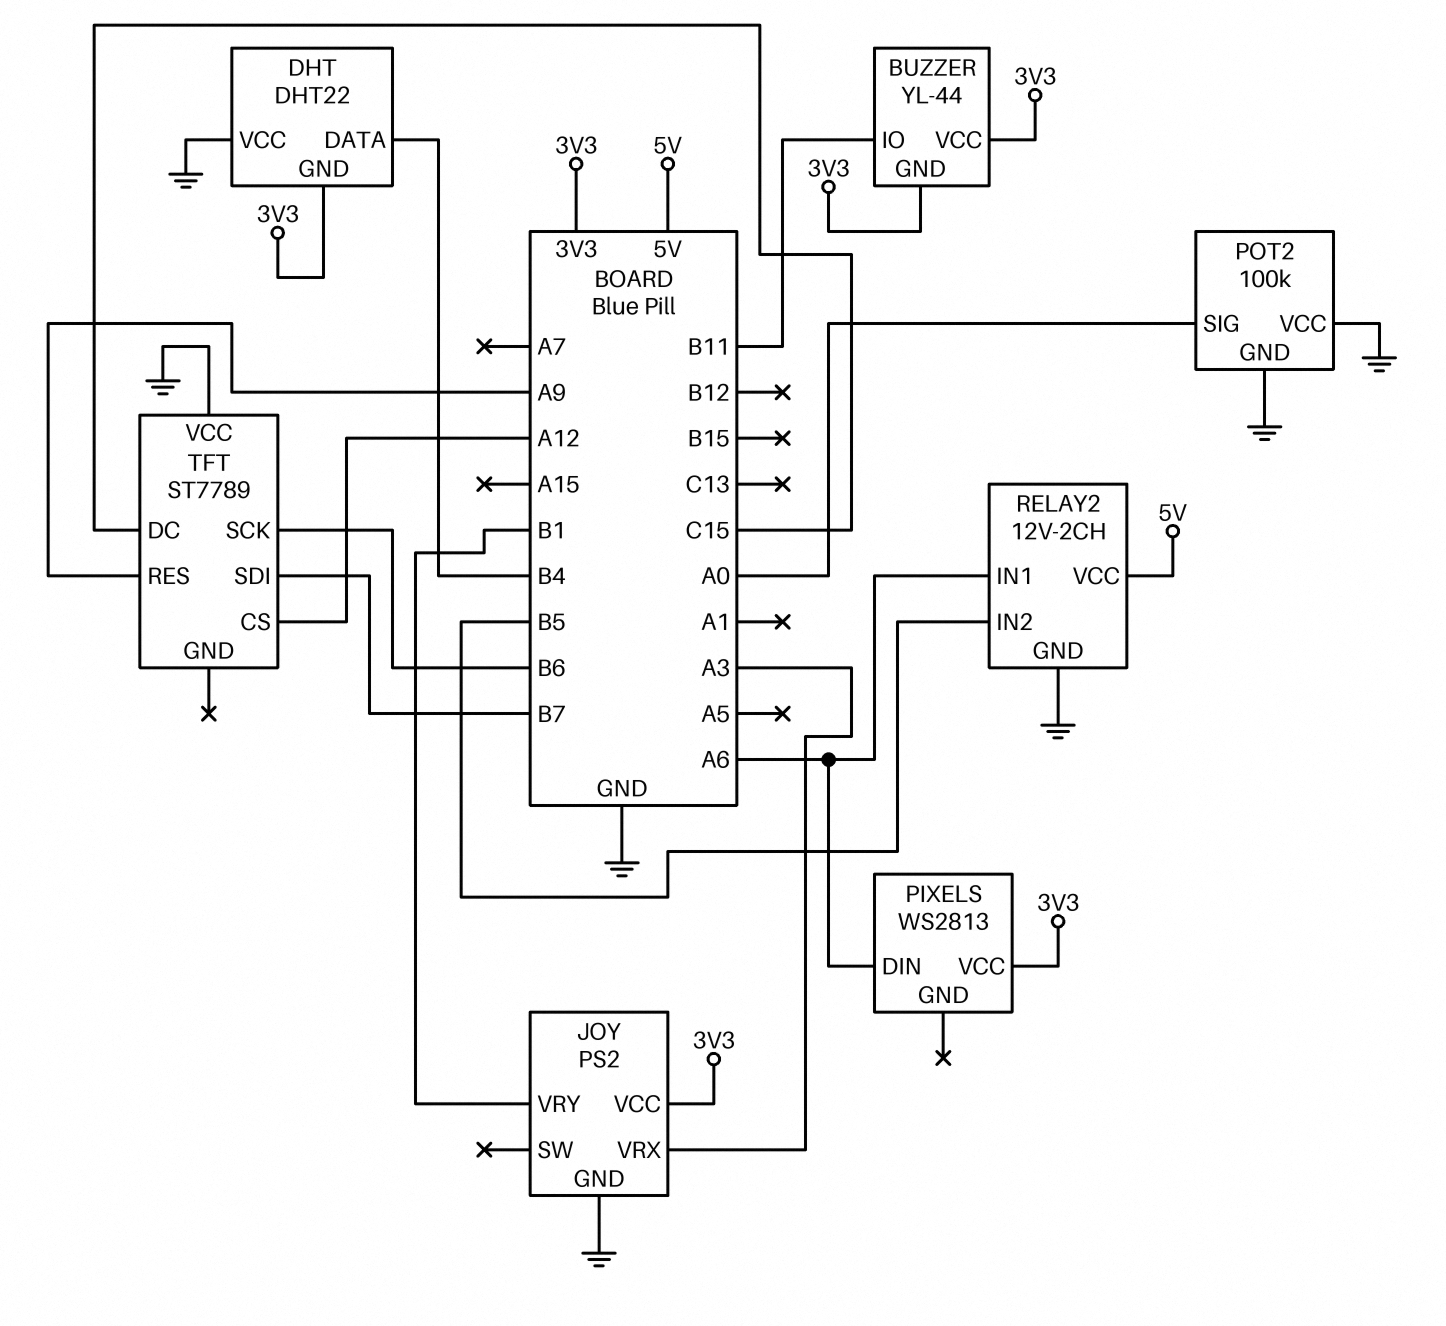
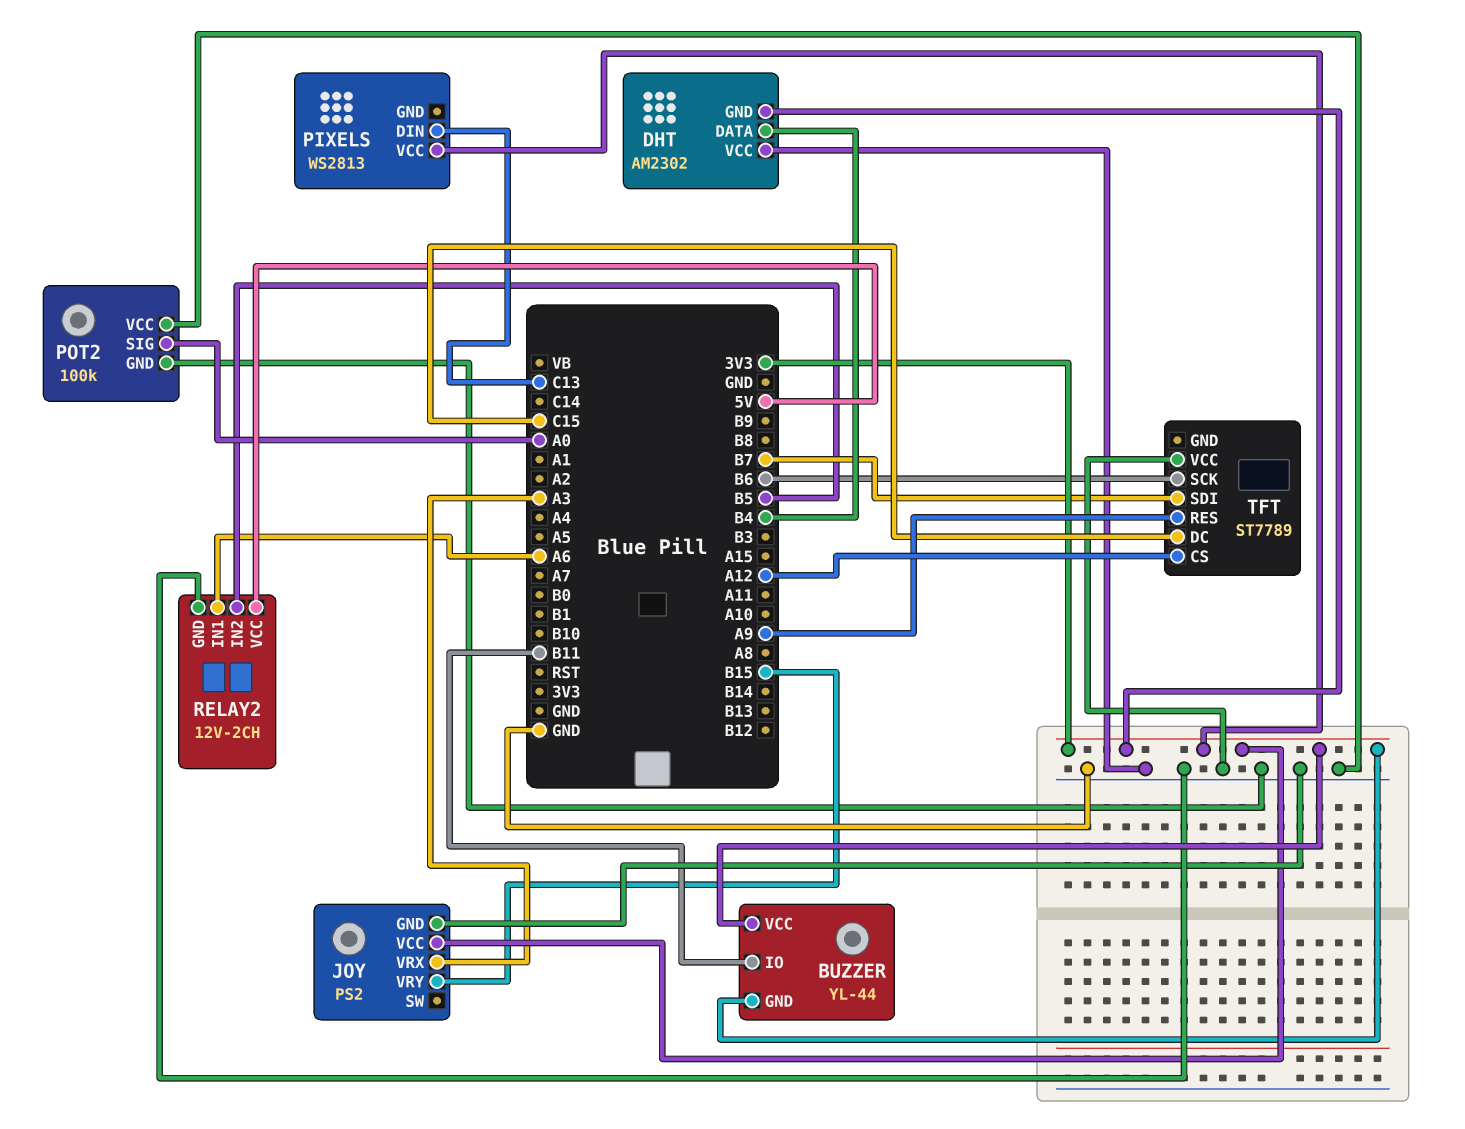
DHT: DHT22 -> AM2302
JOY pin VRY: B1 -> B15
PIXELS pin DIN: A6 -> C13

